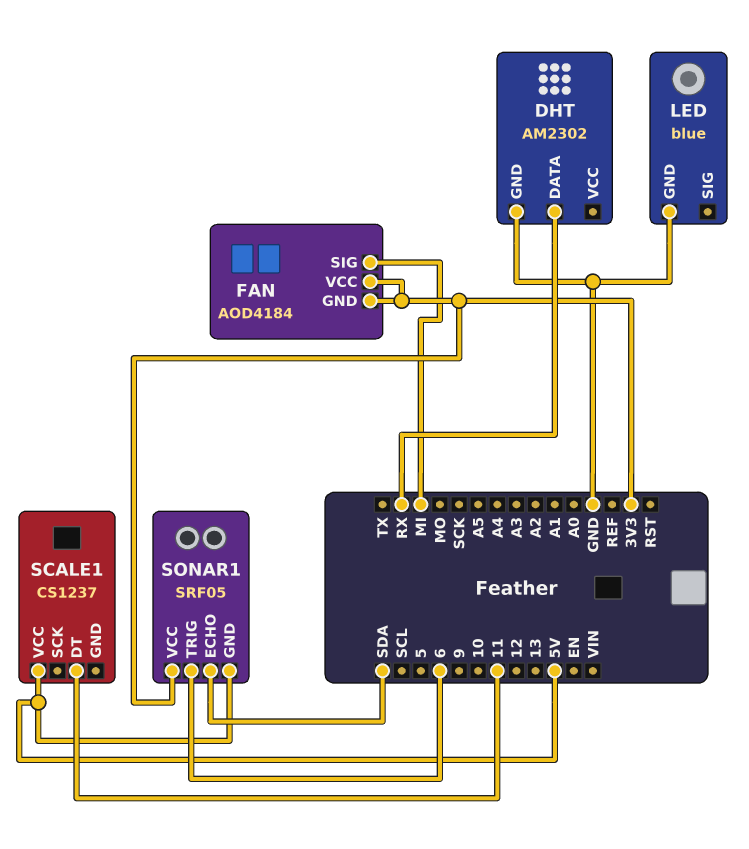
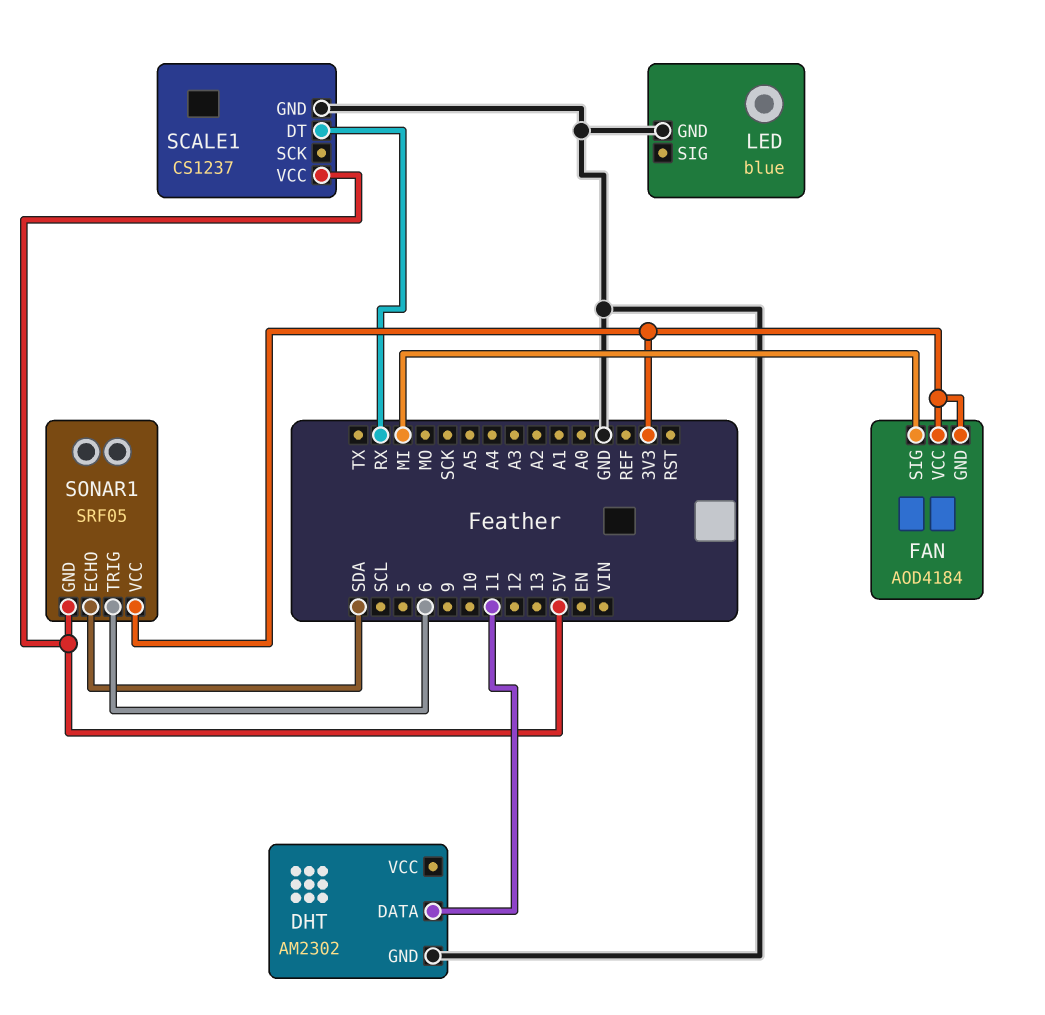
DHT pin DATA: RX -> 11
SCALE1 pin DT: 11 -> RX
SCALE1 pin GND: none -> GND

